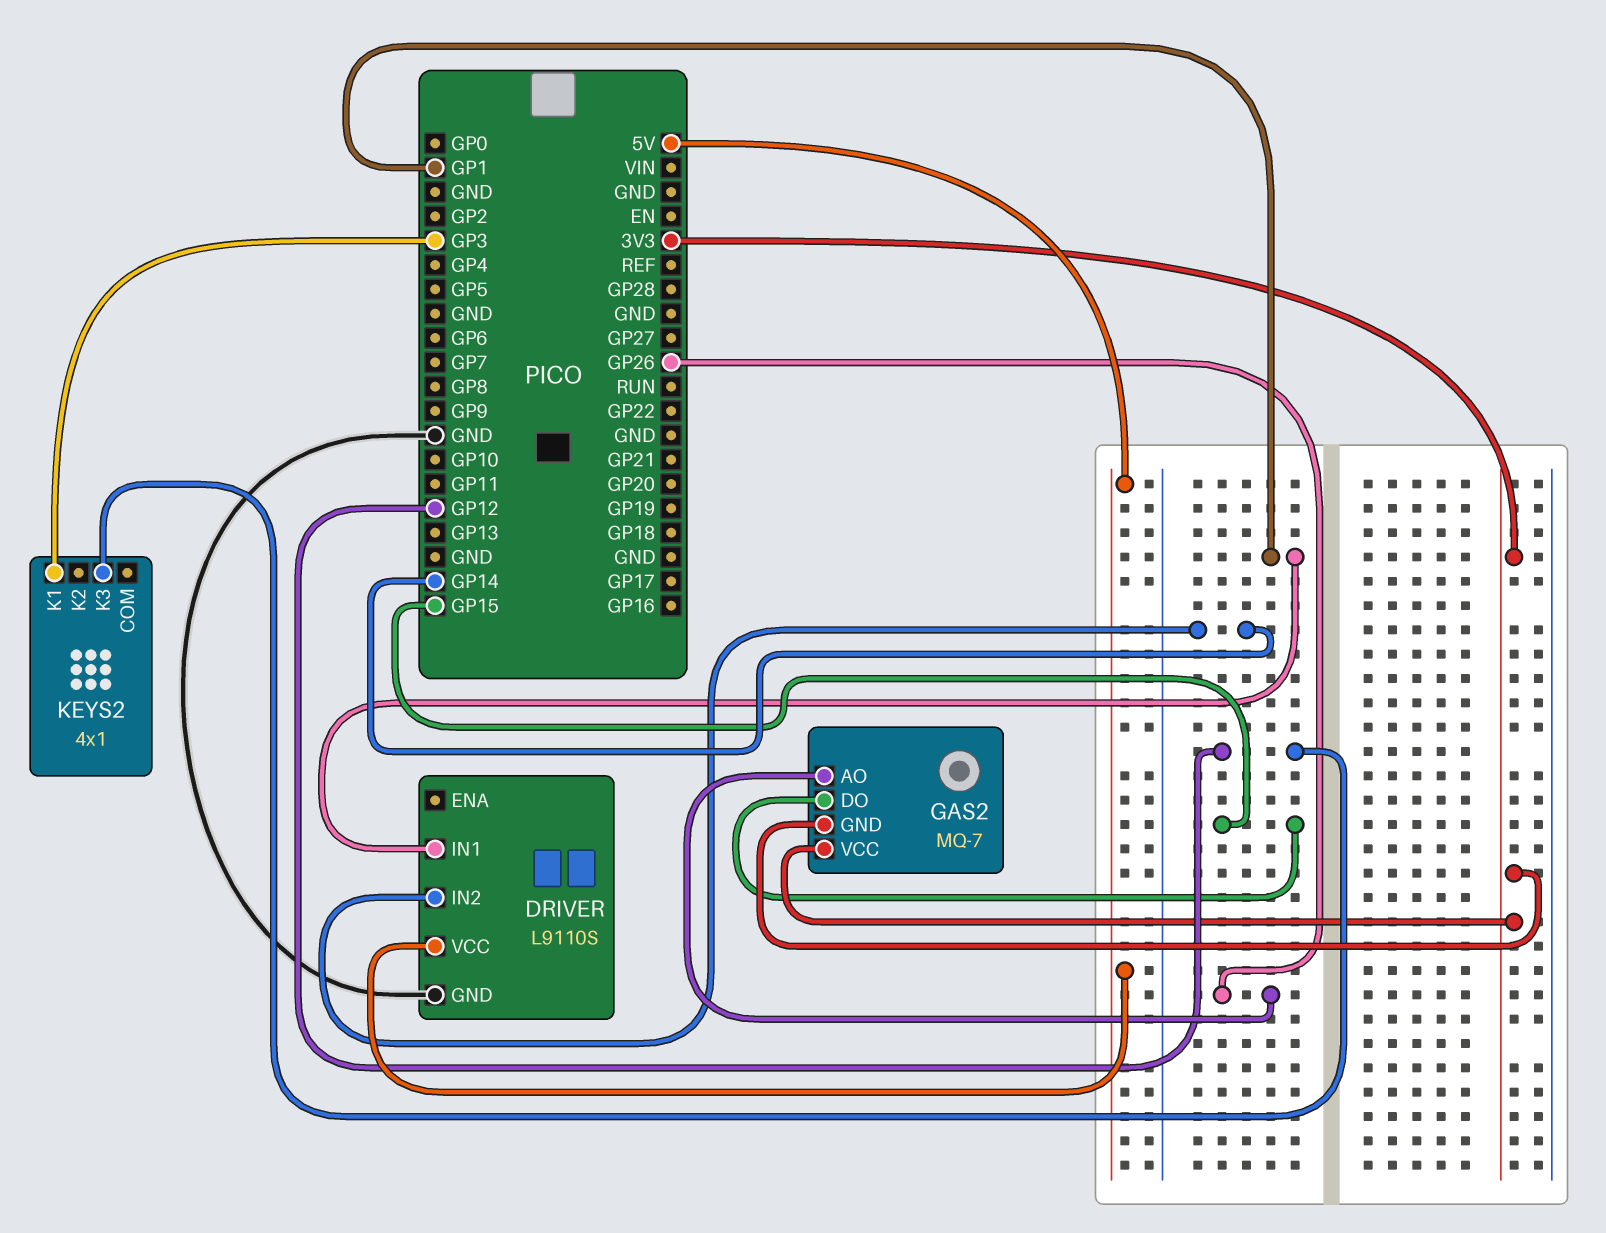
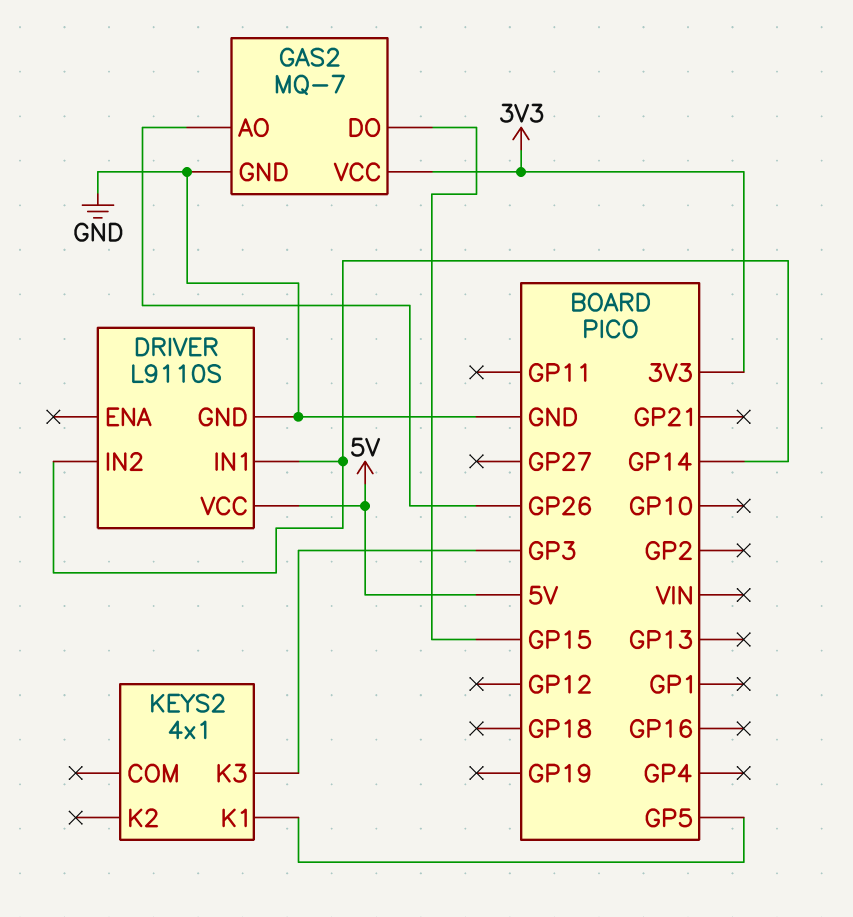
DRIVER pin IN1: GP1 -> GP14
GAS2 pin GND: 3V3 -> GND
KEYS2 pin K1: GP3 -> GP5
KEYS2 pin K3: GP12 -> GP3

